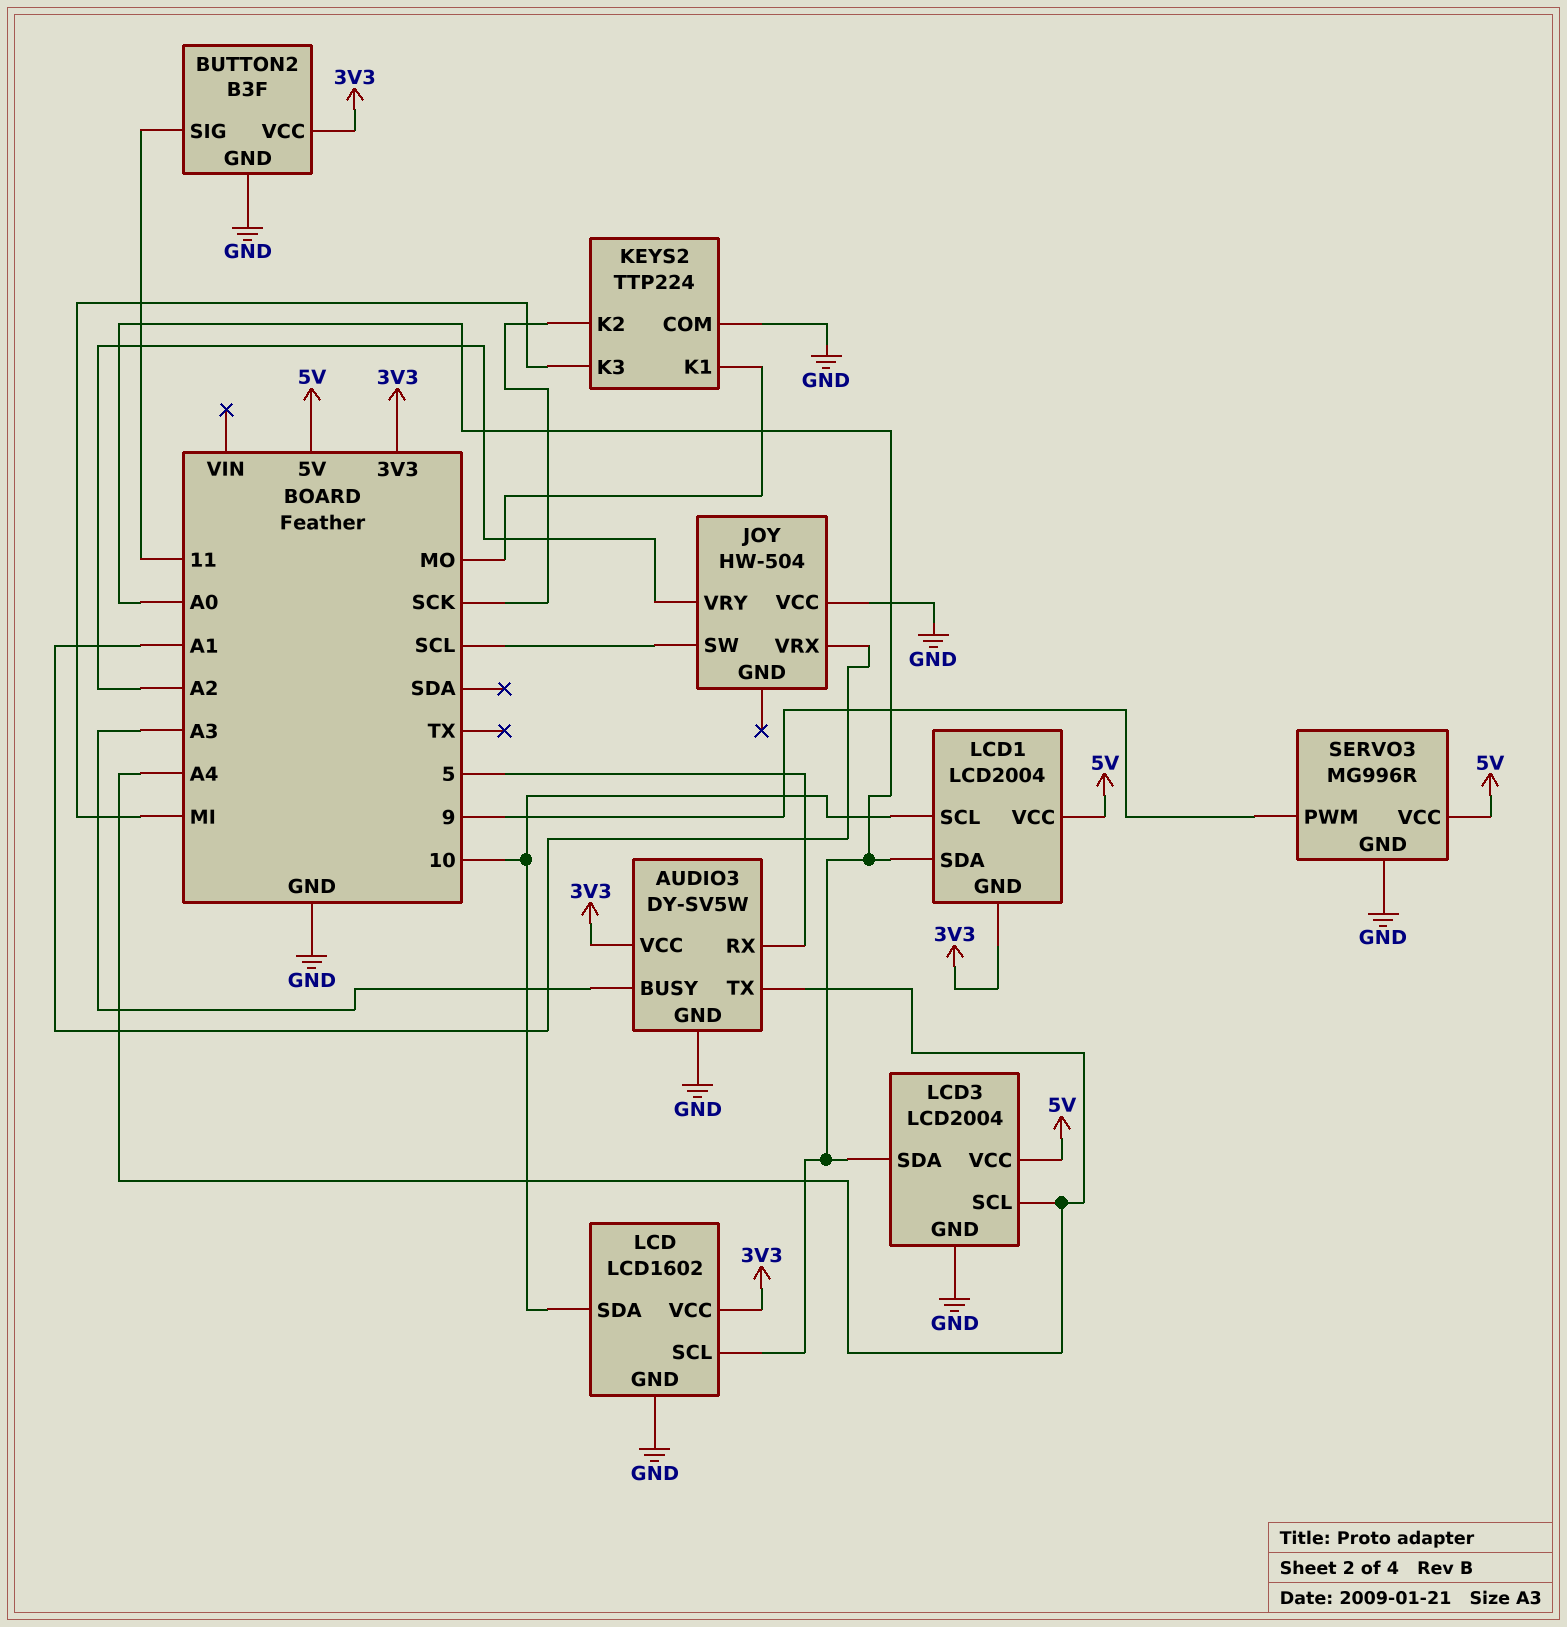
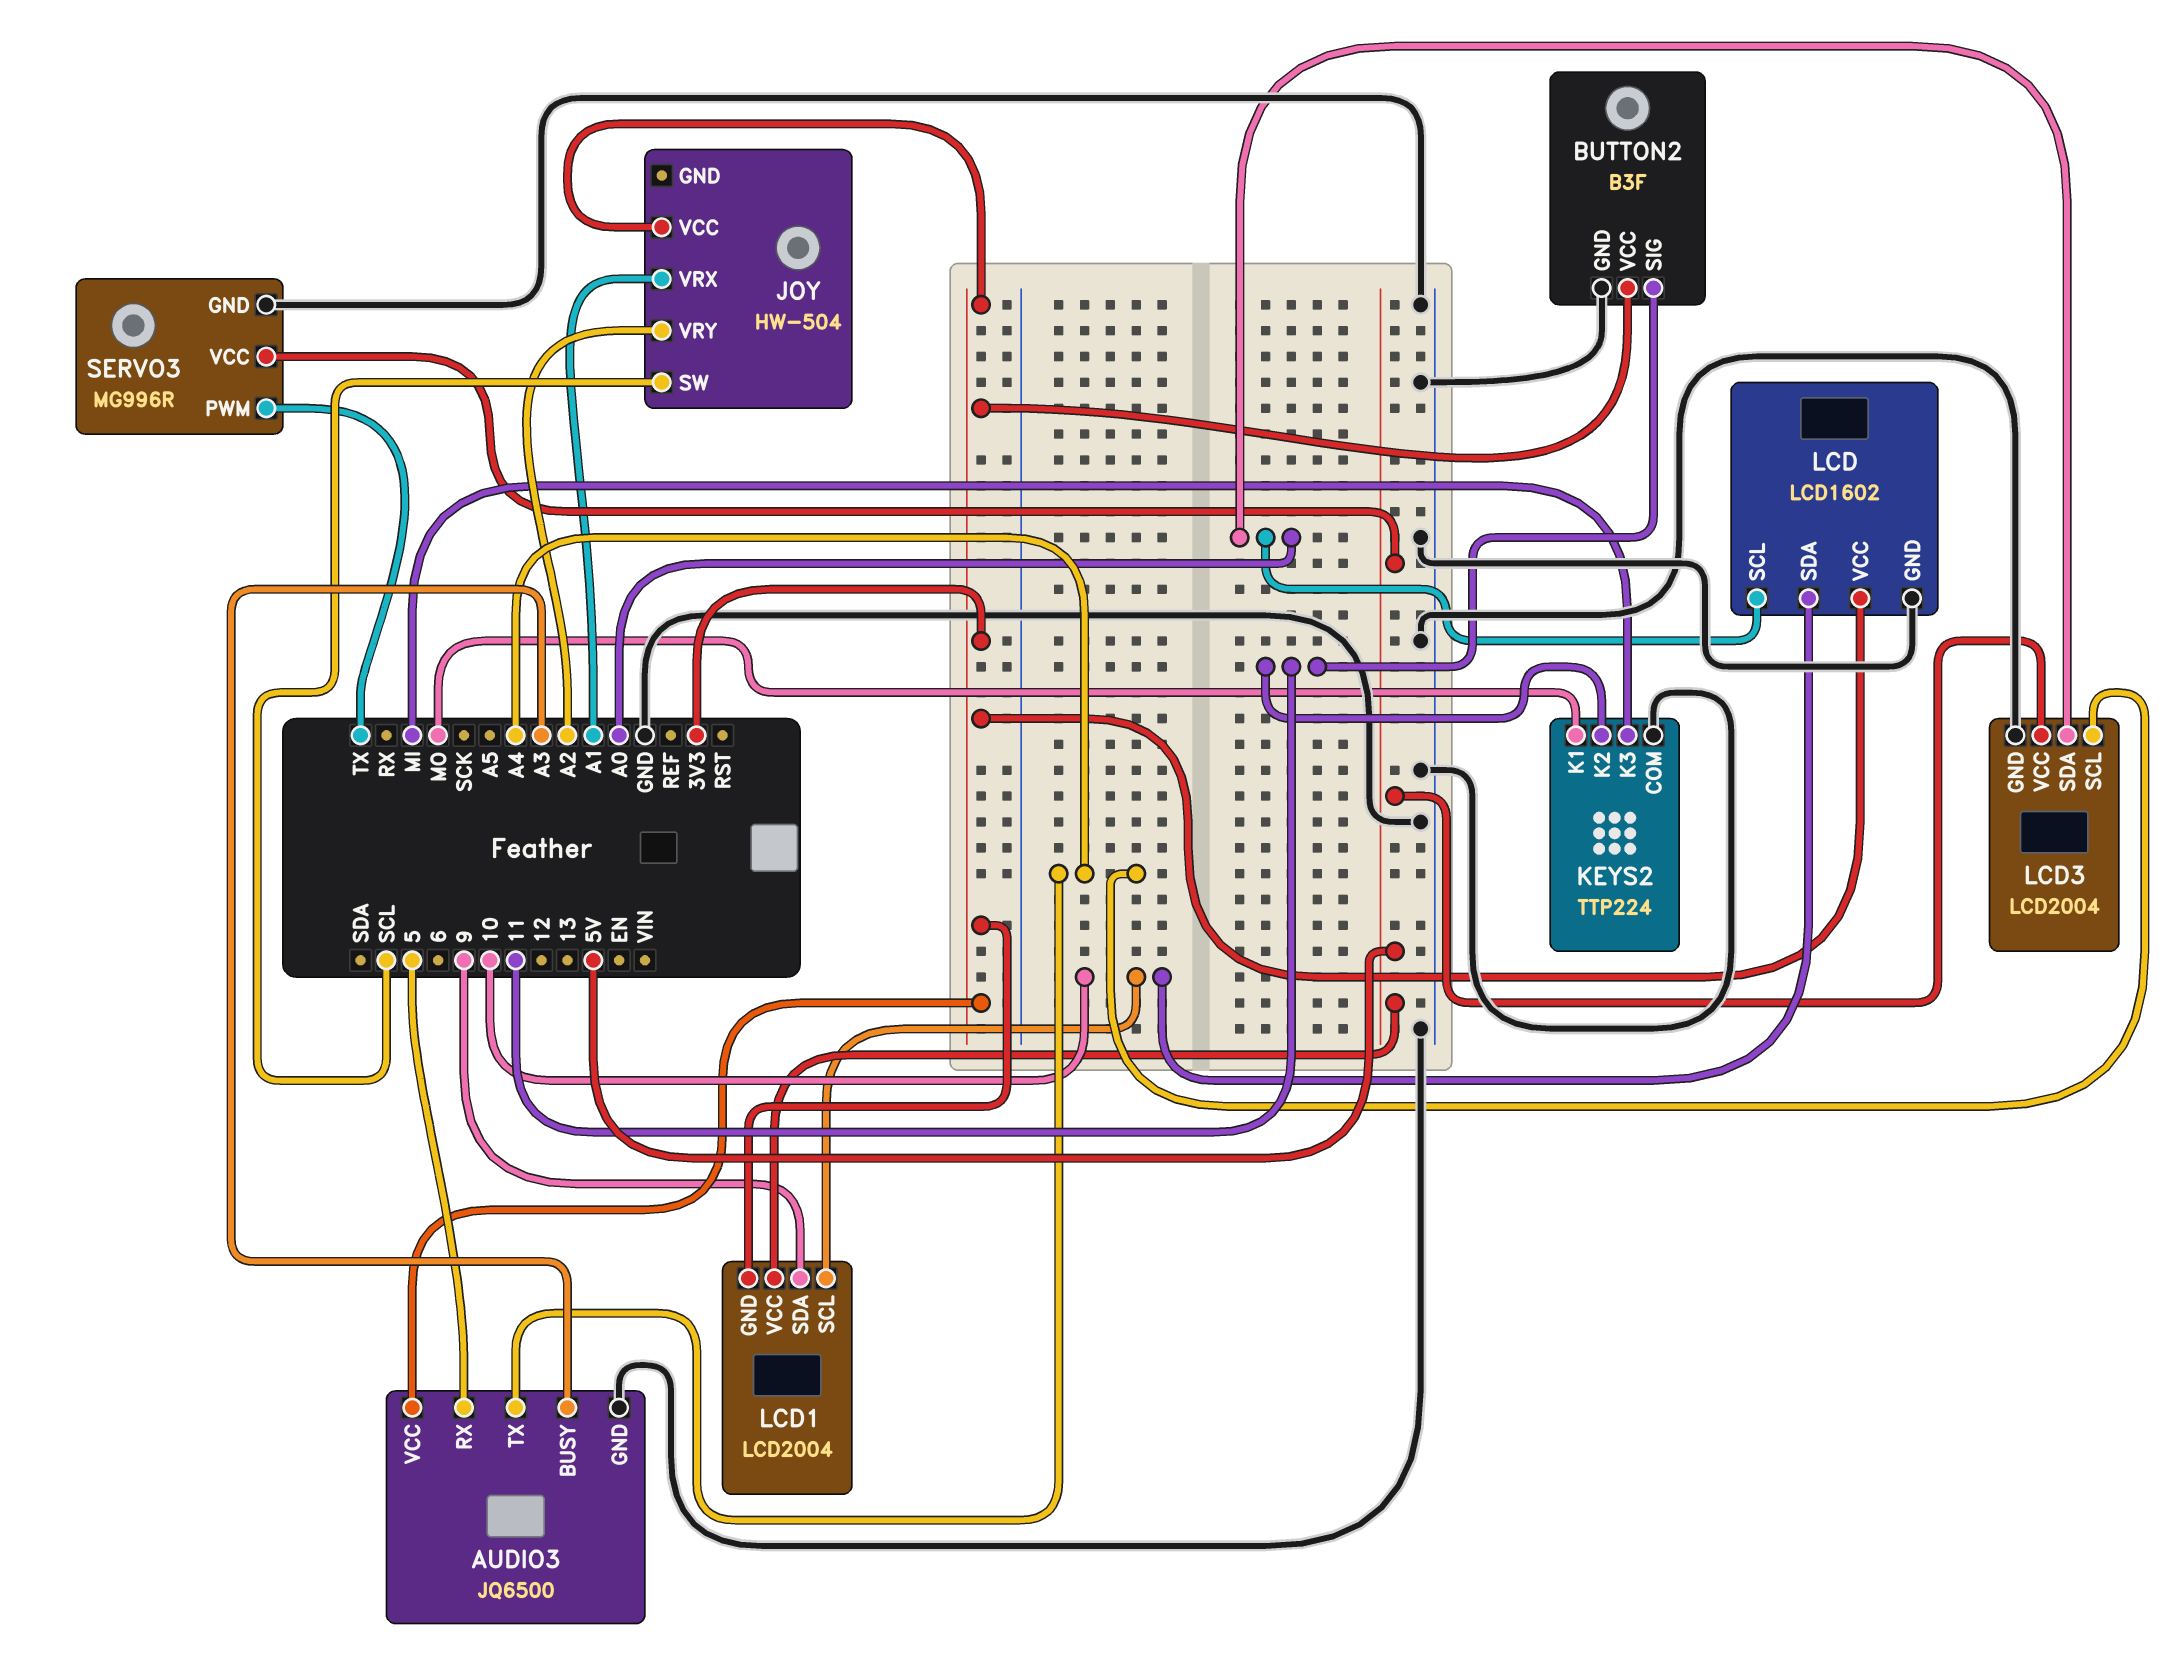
AUDIO3: DY-SV5W -> JQ6500
JOY pin VCC: GND -> 3V3
KEYS2 pin K2: SCK -> 11
LCD1 pin SDA: A0 -> 9
SERVO3 pin PWM: 9 -> TX

